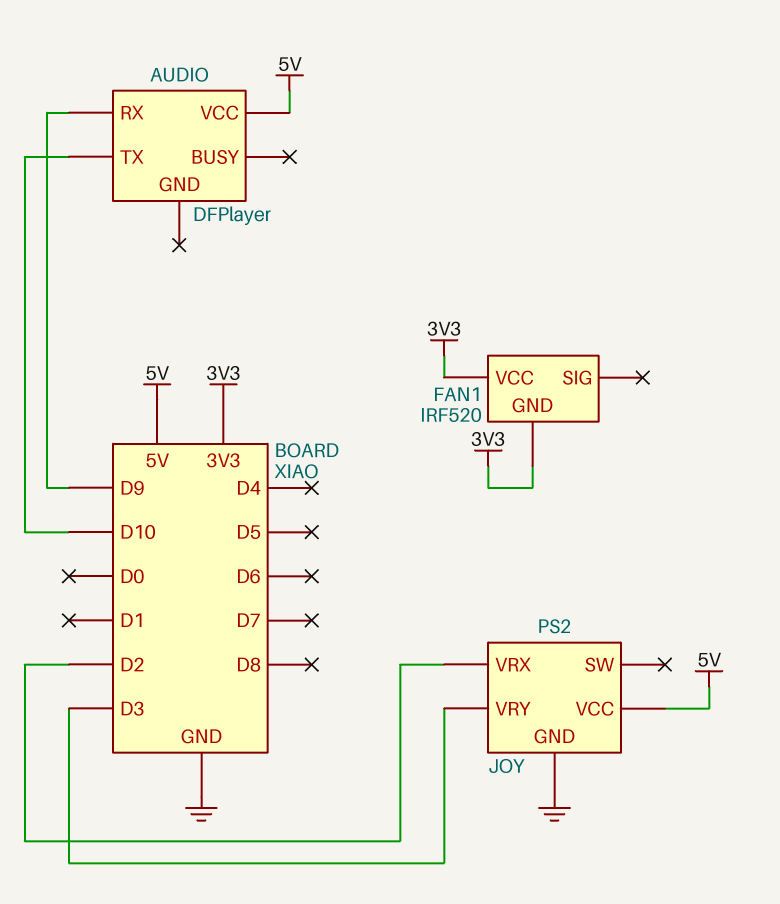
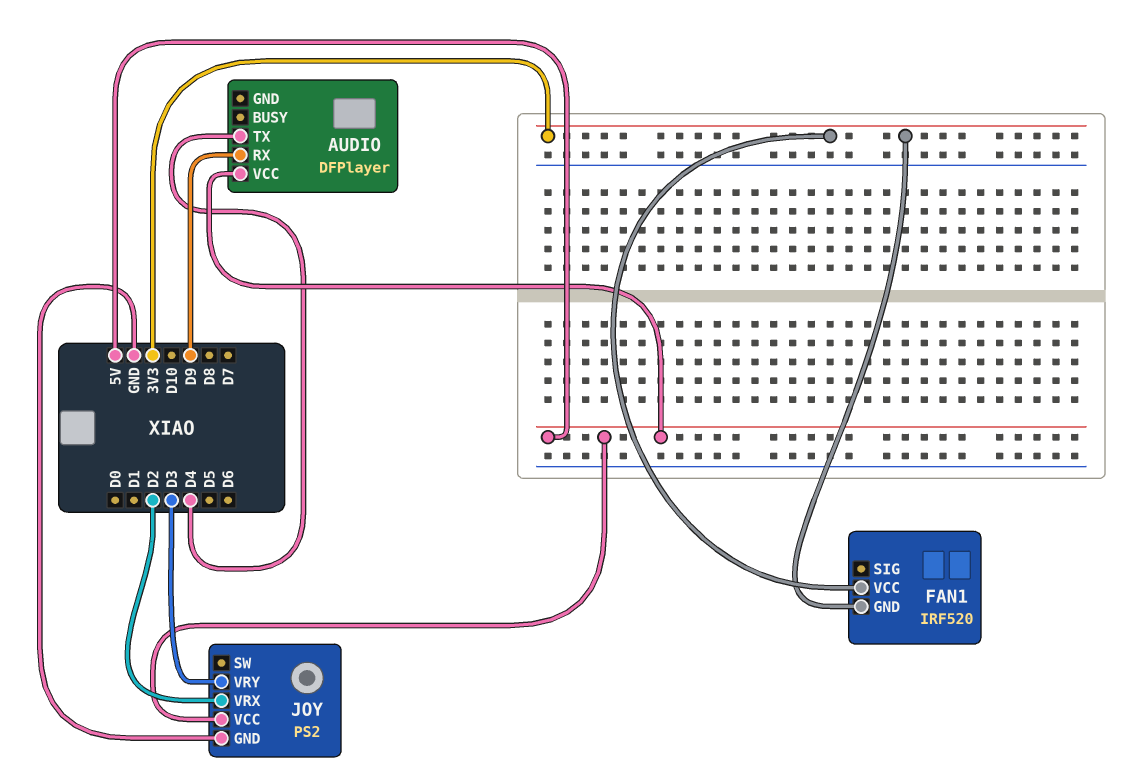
AUDIO pin TX: D10 -> D4

